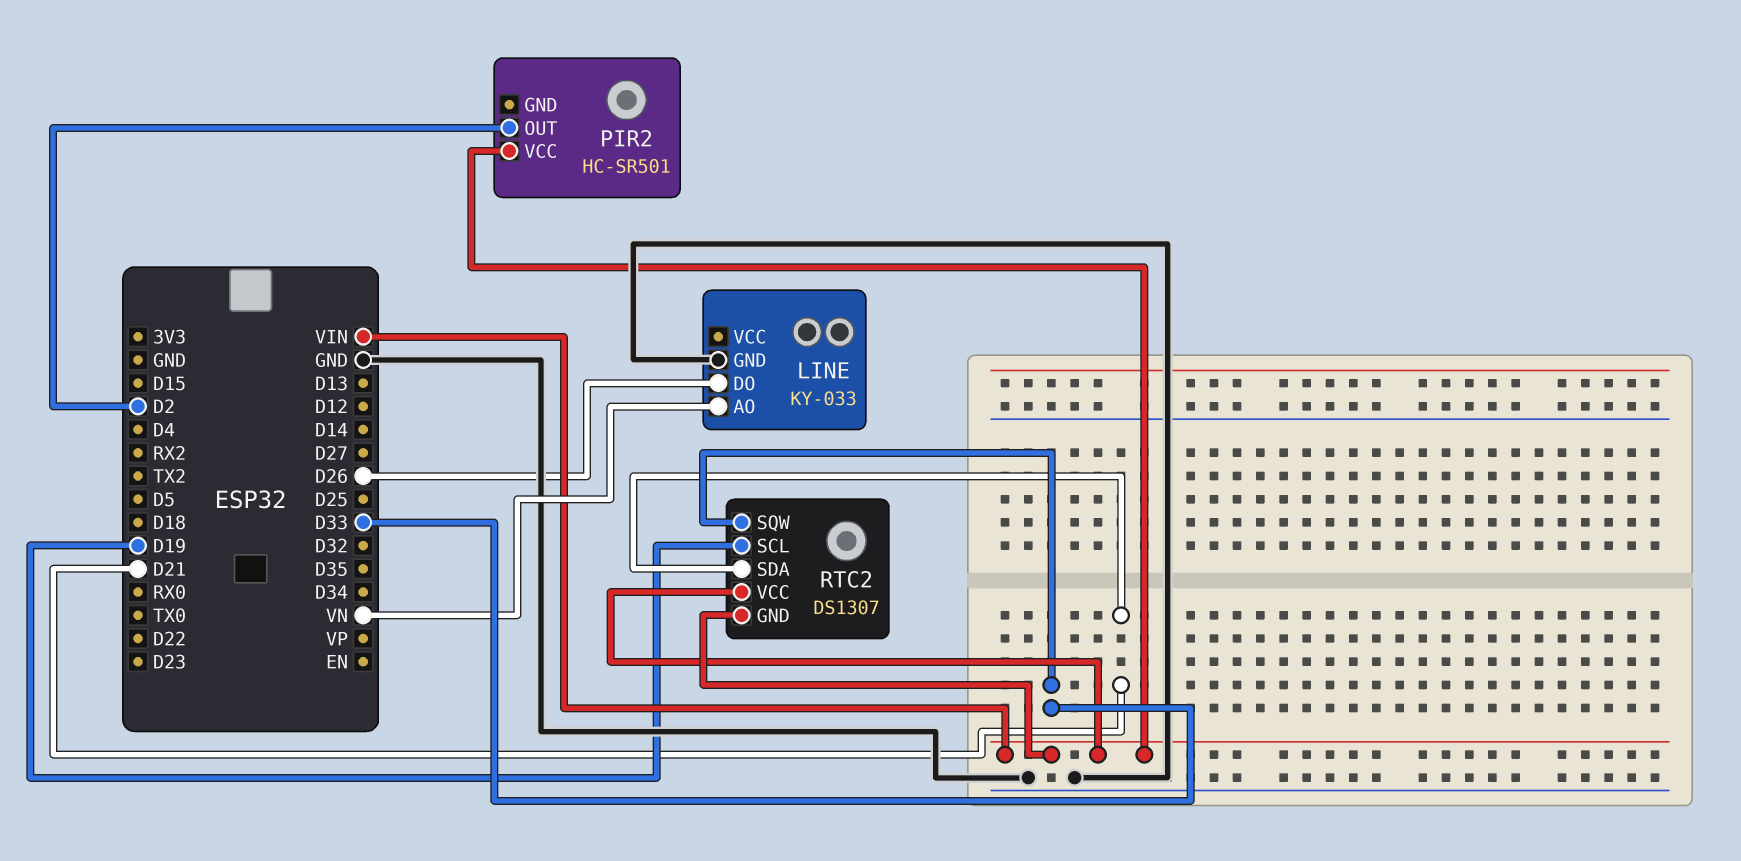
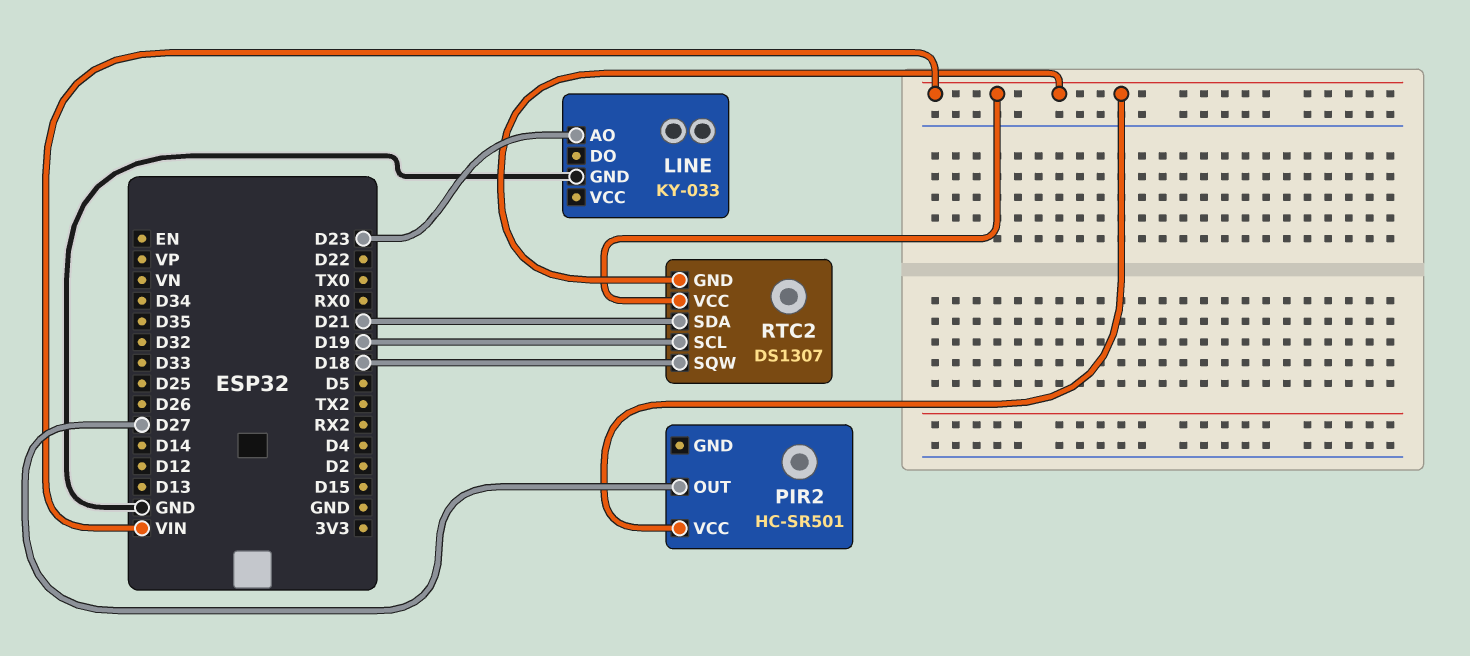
LINE pin AO: VN -> D23
LINE pin DO: D26 -> none
PIR2 pin OUT: D2 -> D27
RTC2 pin SQW: D33 -> D18

